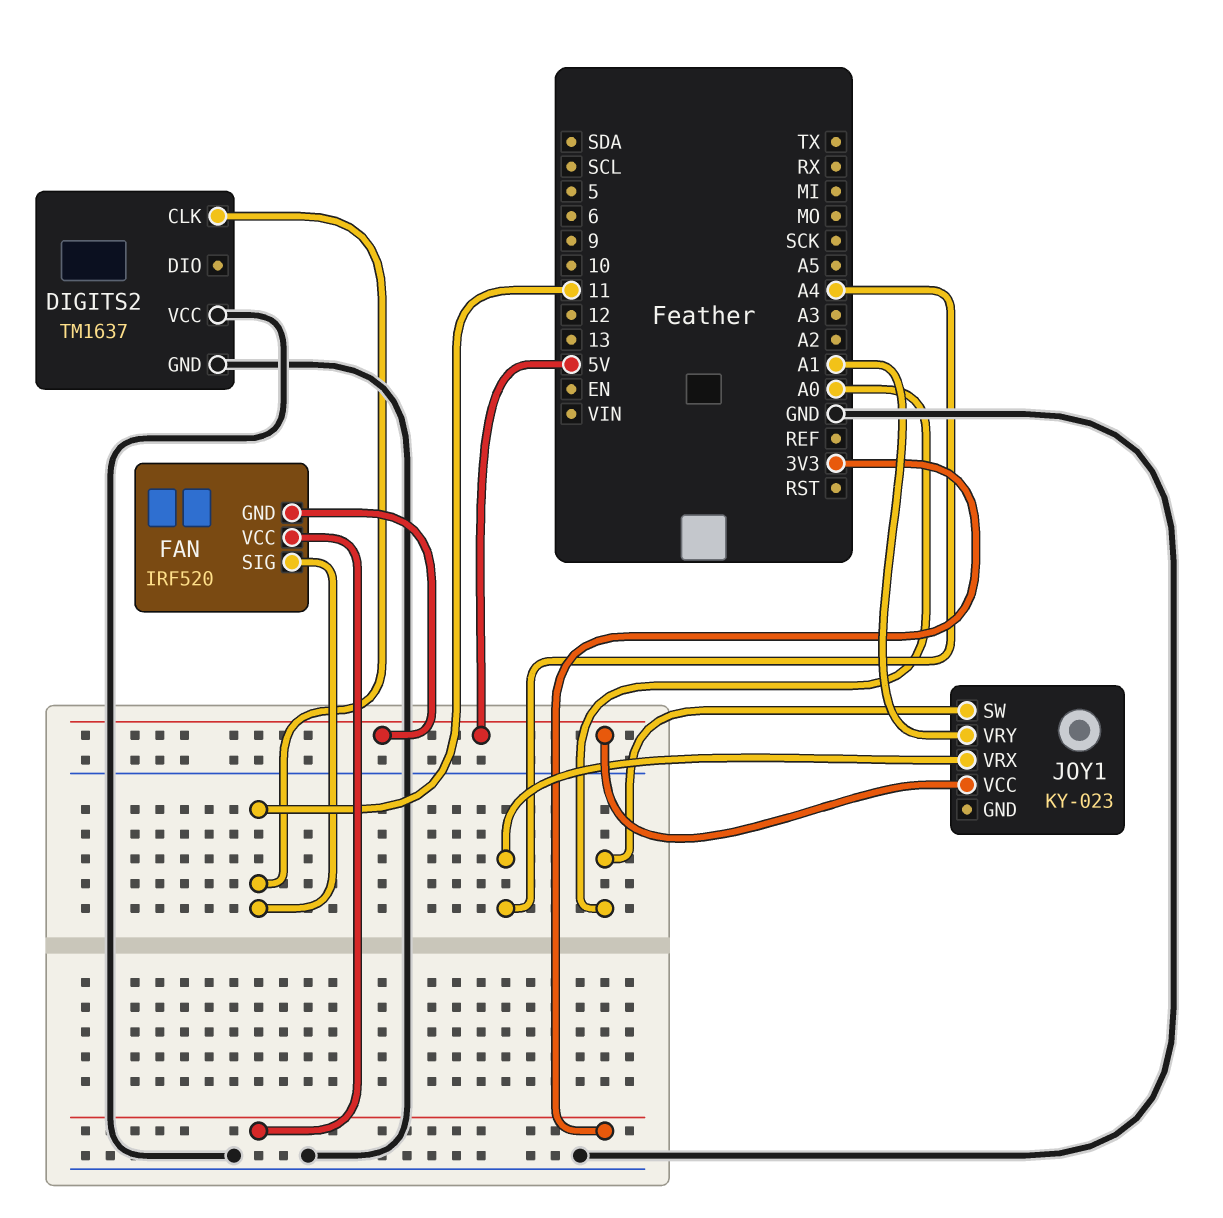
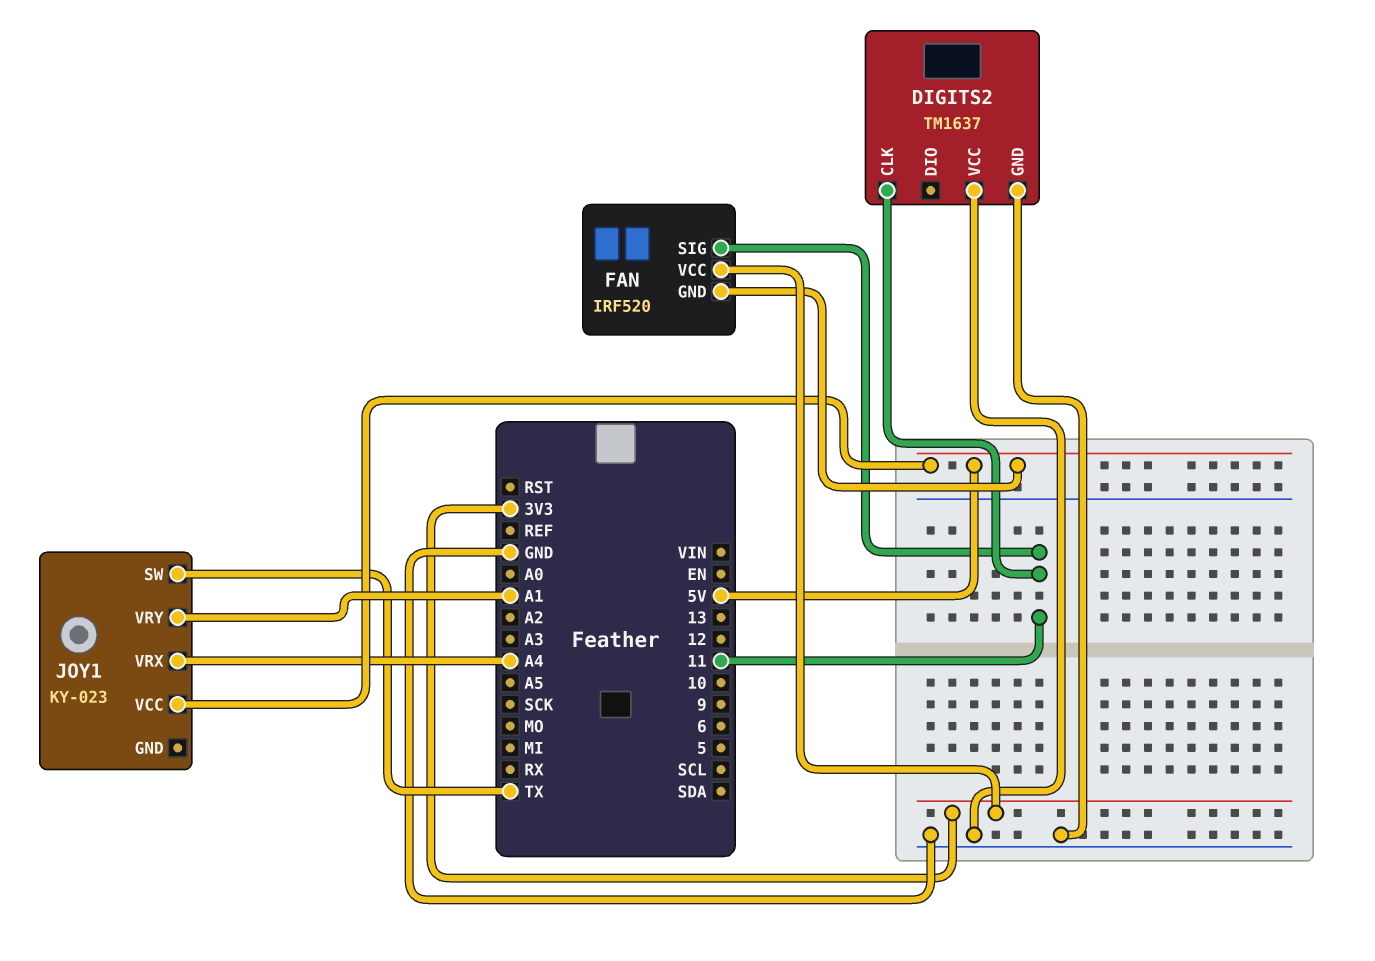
JOY1 pin SW: A0 -> TX

